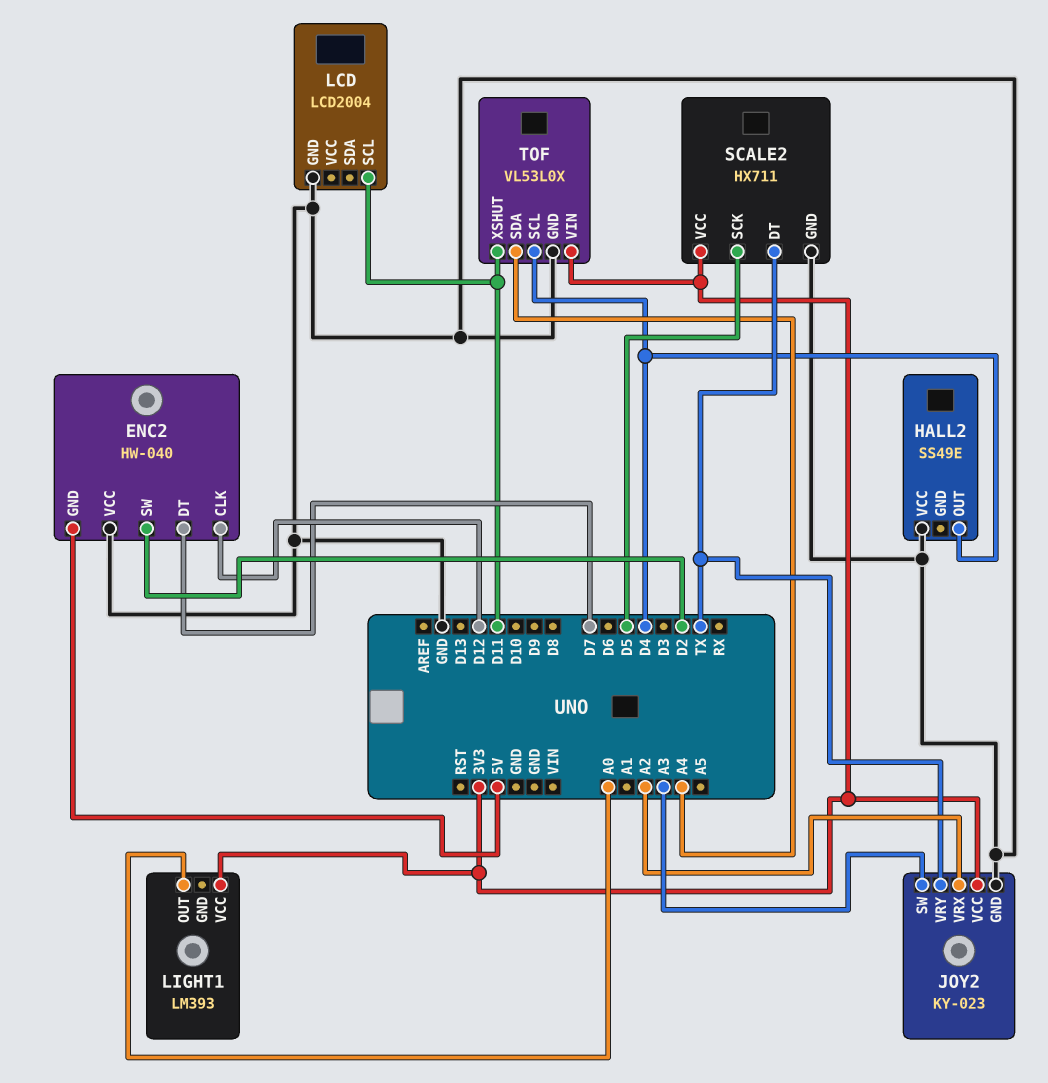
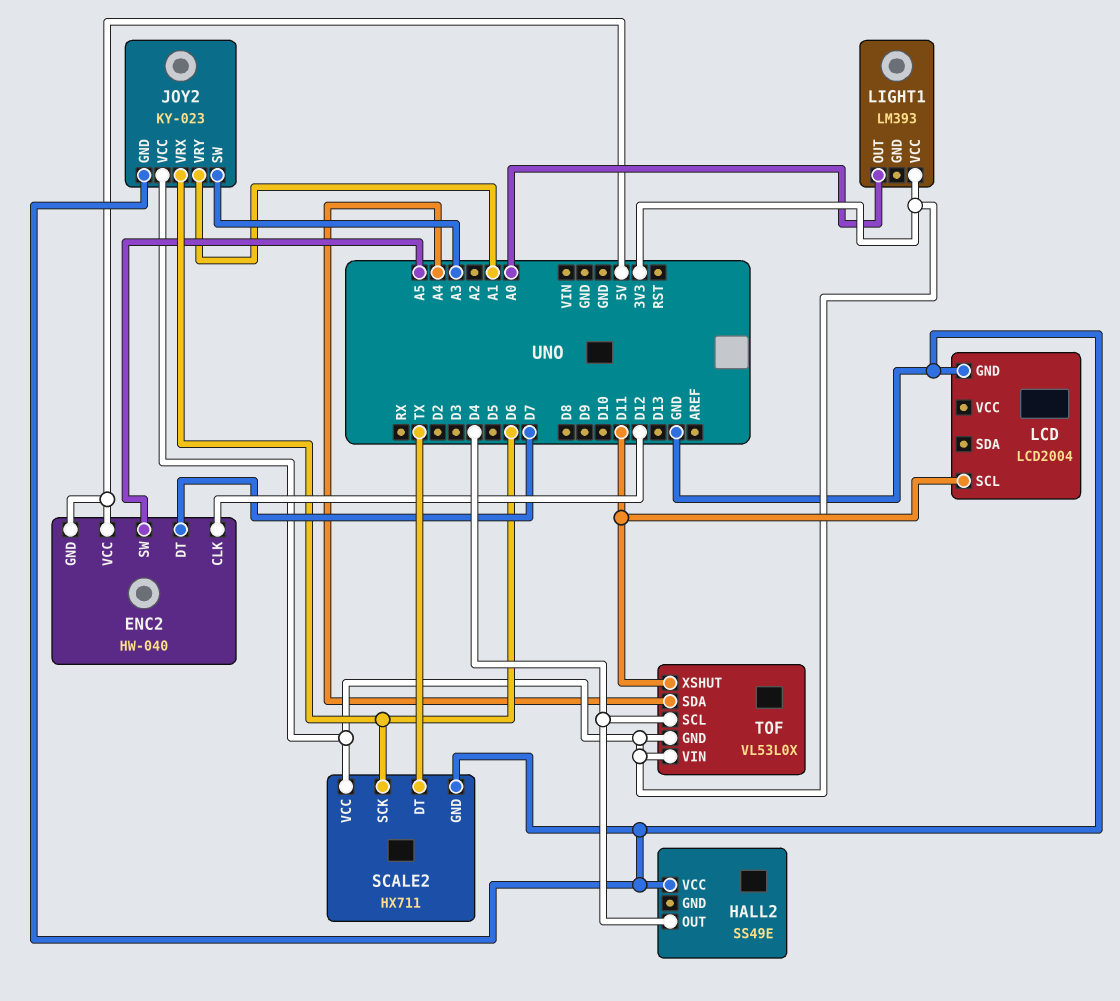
ENC2 pin SW: D2 -> A5
ENC2 pin VCC: GND -> 5V
JOY2 pin VRX: A2 -> D6
JOY2 pin VRY: TX -> A1
SCALE2 pin SCK: D5 -> D6
TOF pin GND: GND -> 3V3

